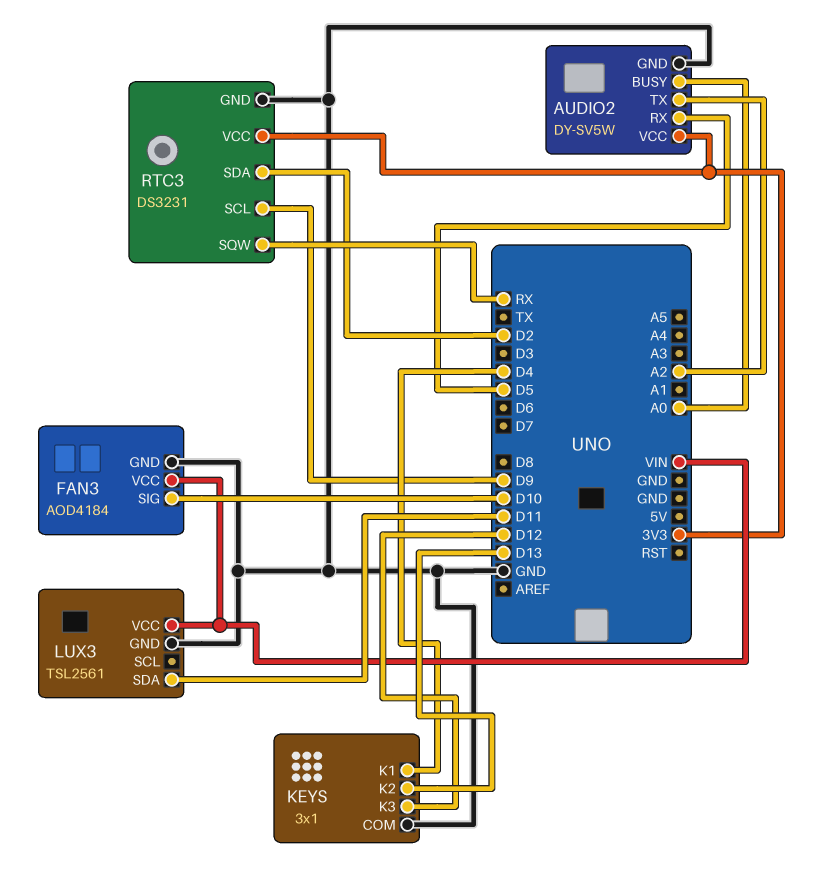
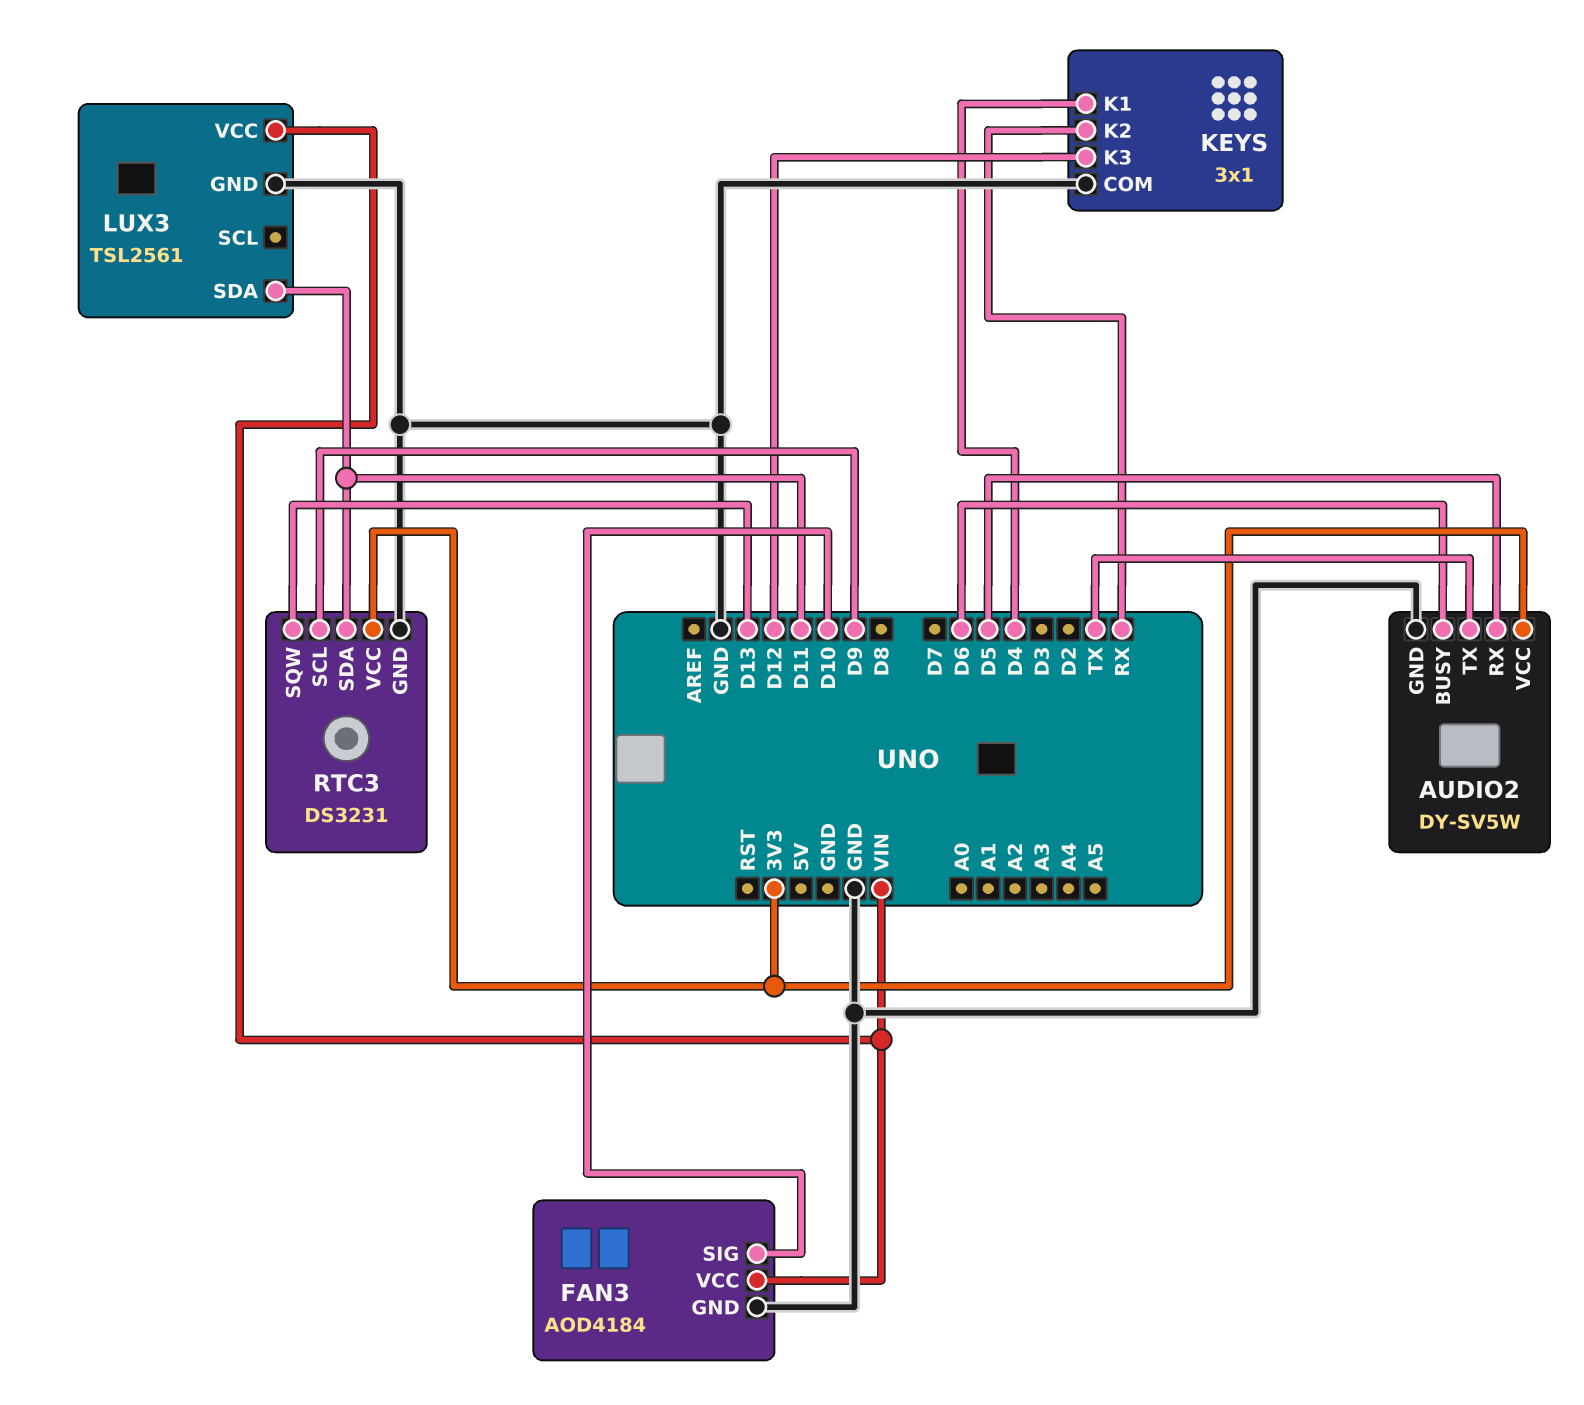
AUDIO2 pin BUSY: A0 -> D6
AUDIO2 pin TX: A2 -> TX
KEYS pin K2: D13 -> RX
RTC3 pin SDA: D2 -> D11
RTC3 pin SQW: RX -> D13

